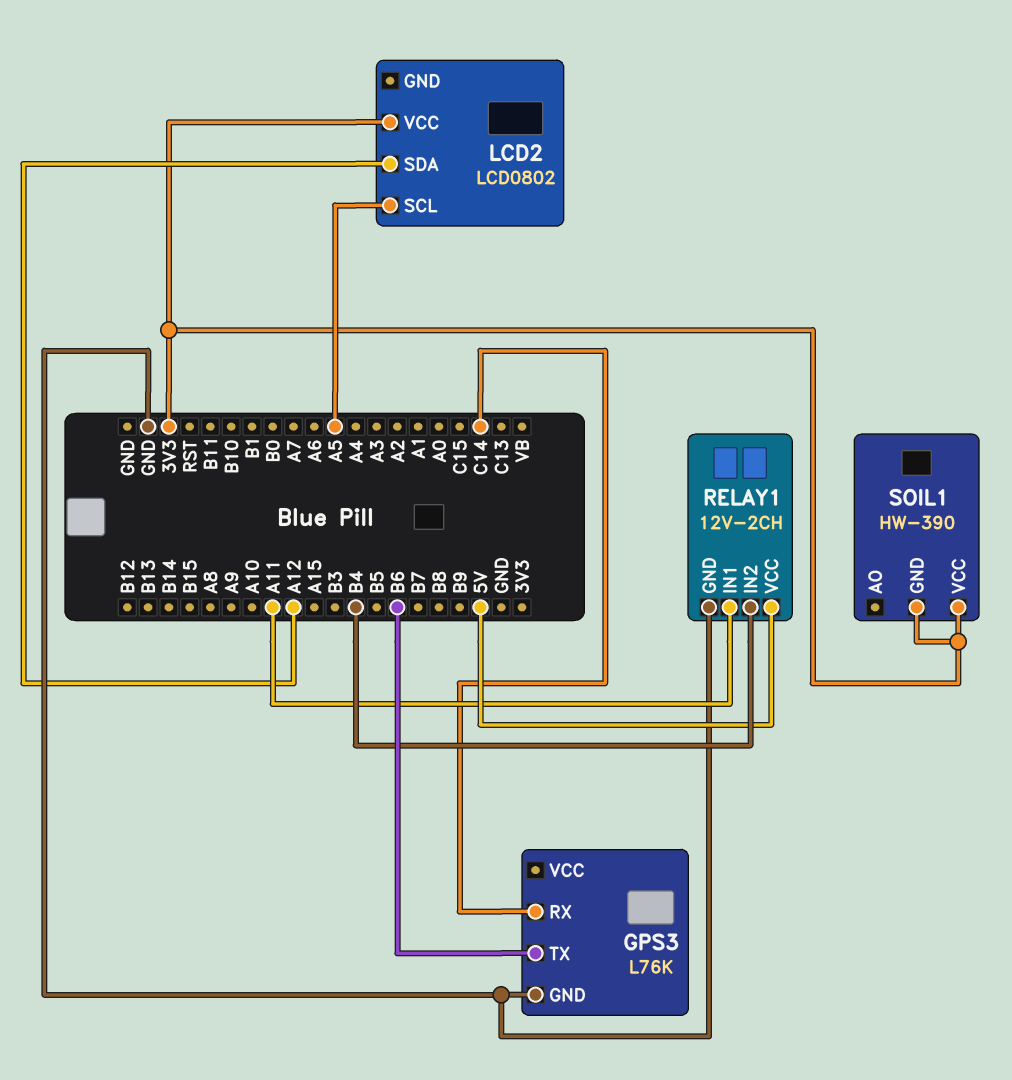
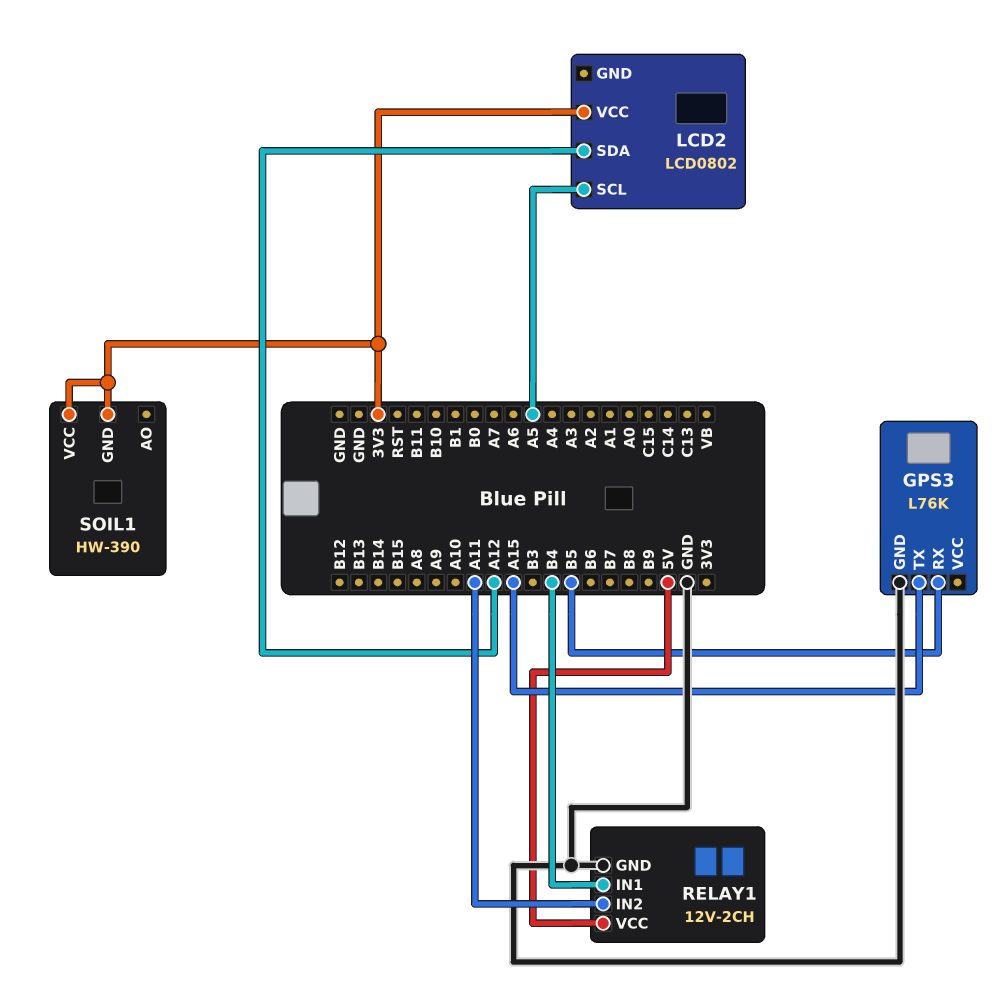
GPS3 pin RX: C14 -> B5
GPS3 pin TX: B6 -> A15
RELAY1 pin IN1: A11 -> B4
RELAY1 pin IN2: B4 -> A11

